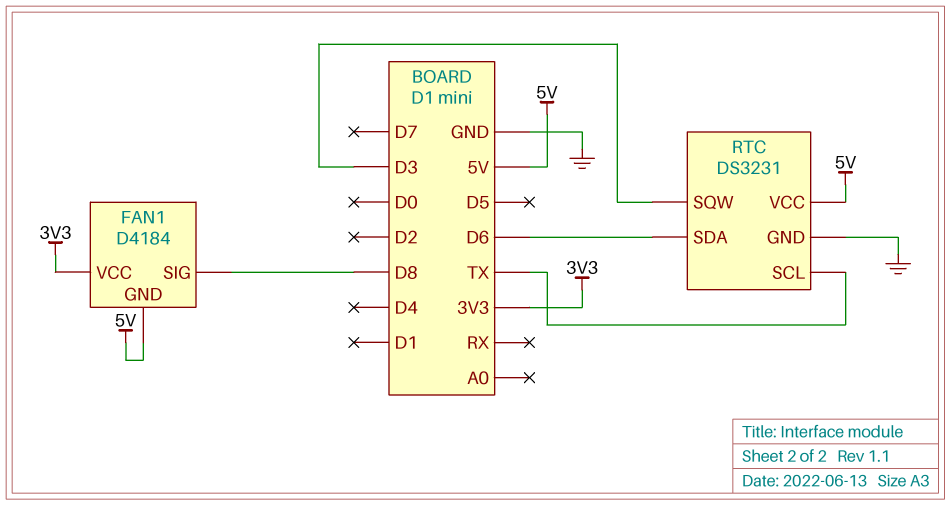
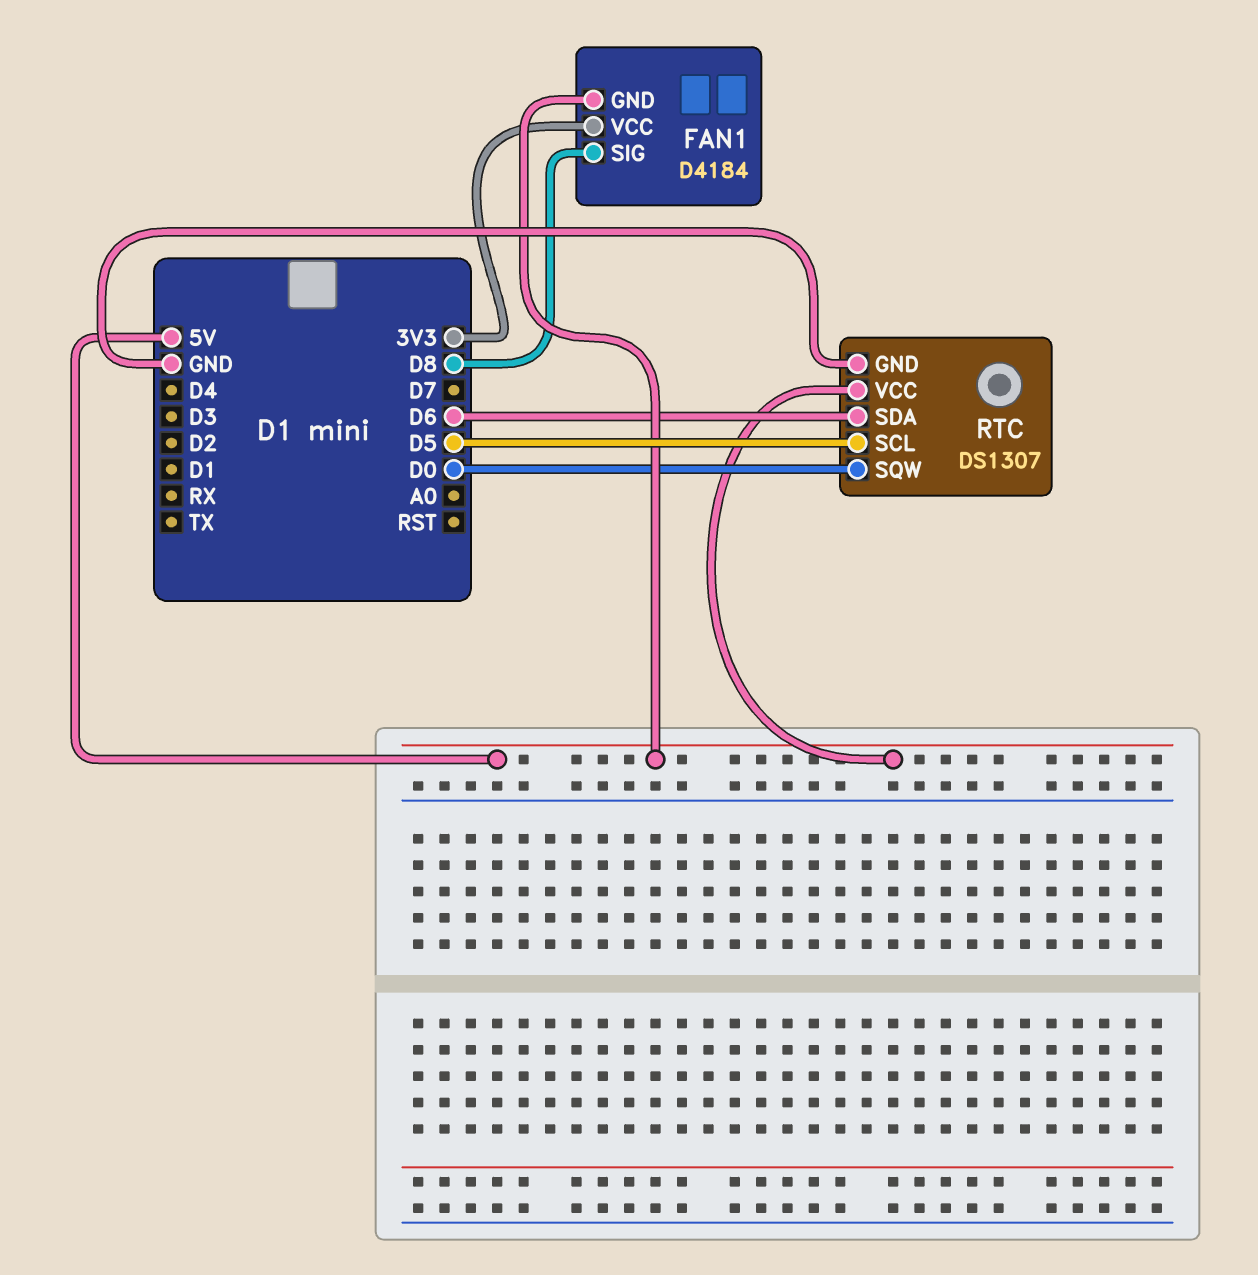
RTC: DS3231 -> DS1307
RTC pin SCL: TX -> D5
RTC pin SQW: D3 -> D0

